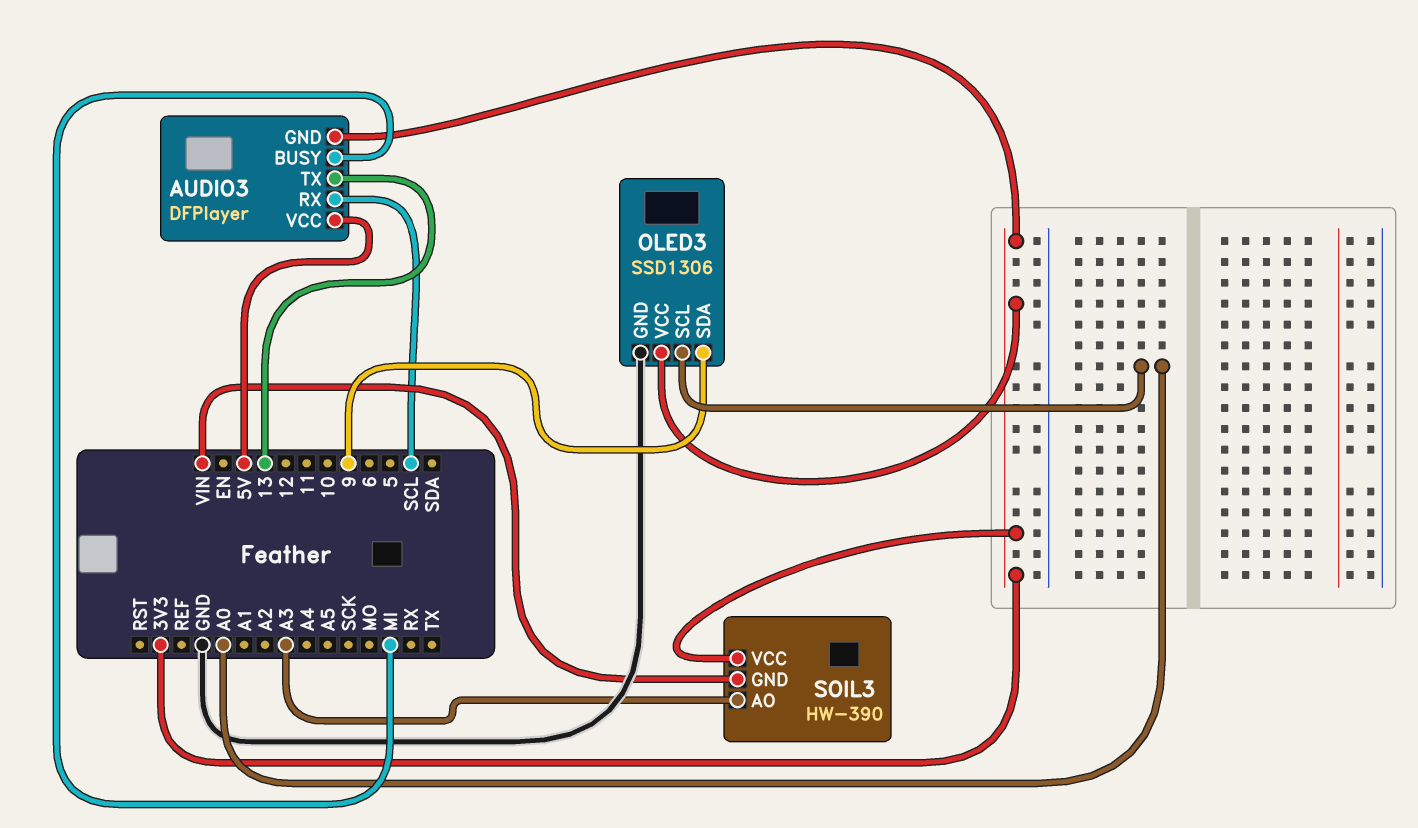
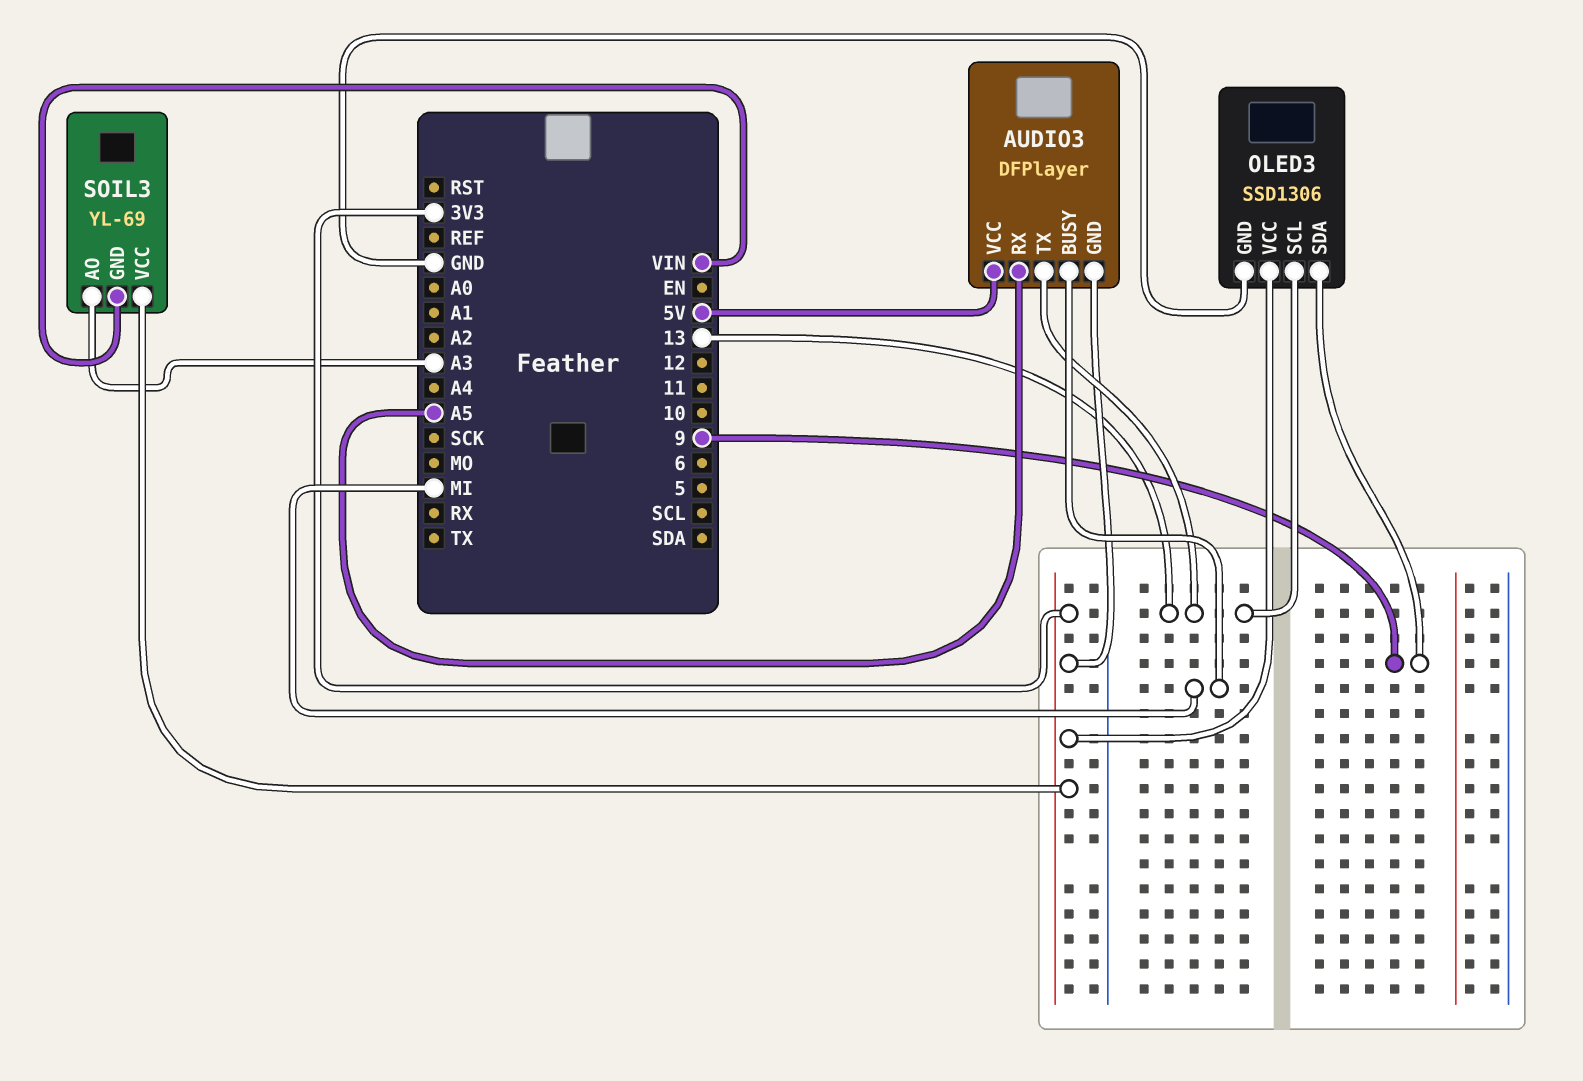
AUDIO3 pin RX: SCL -> A5
OLED3 pin SCL: A0 -> 13
SOIL3: HW-390 -> YL-69

